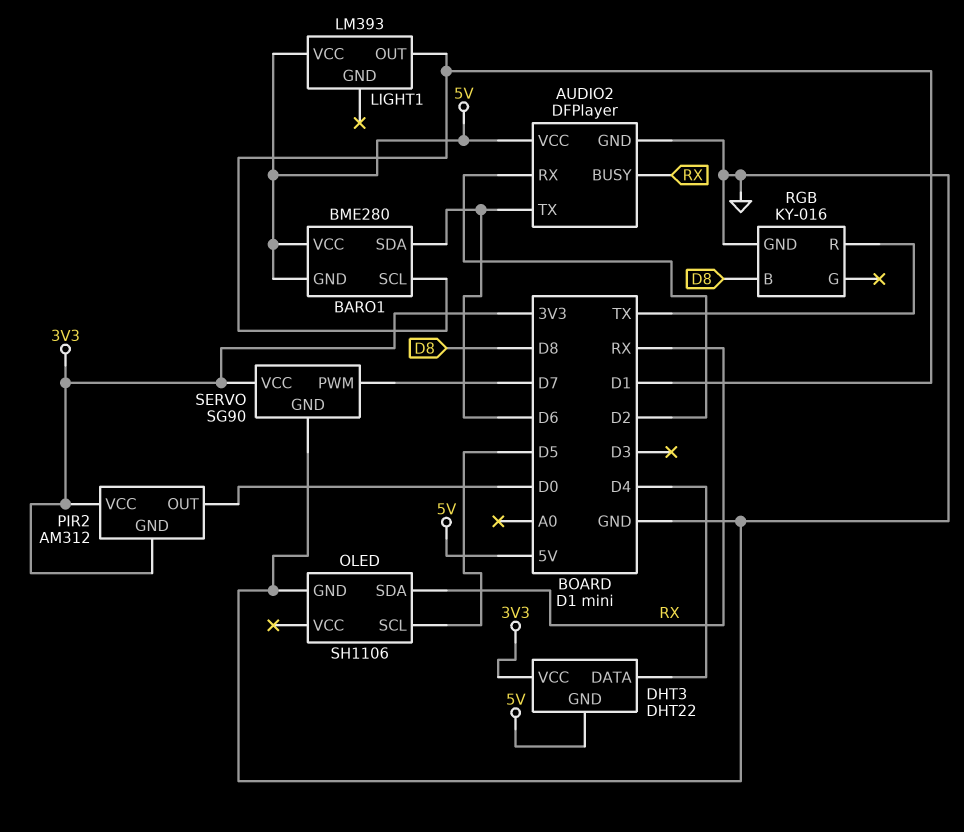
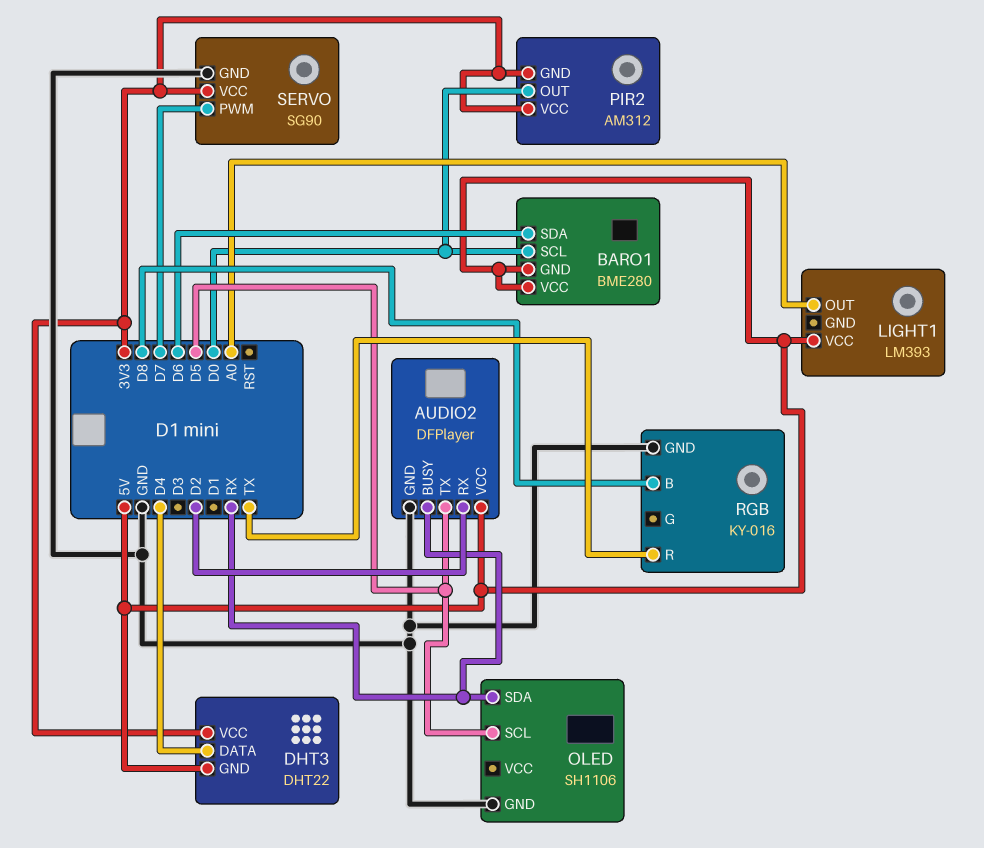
AUDIO2 pin TX: D6 -> D5
BARO1 pin SCL: D1 -> D0
LIGHT1 pin OUT: D1 -> A0

